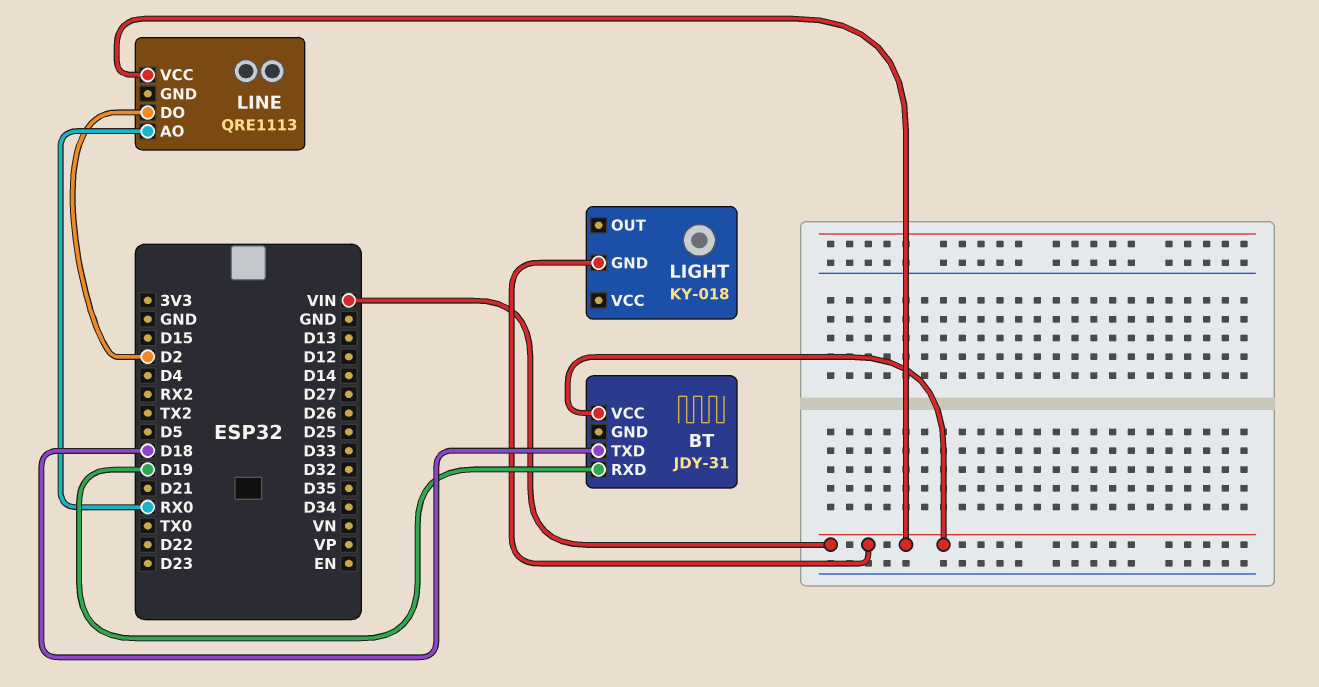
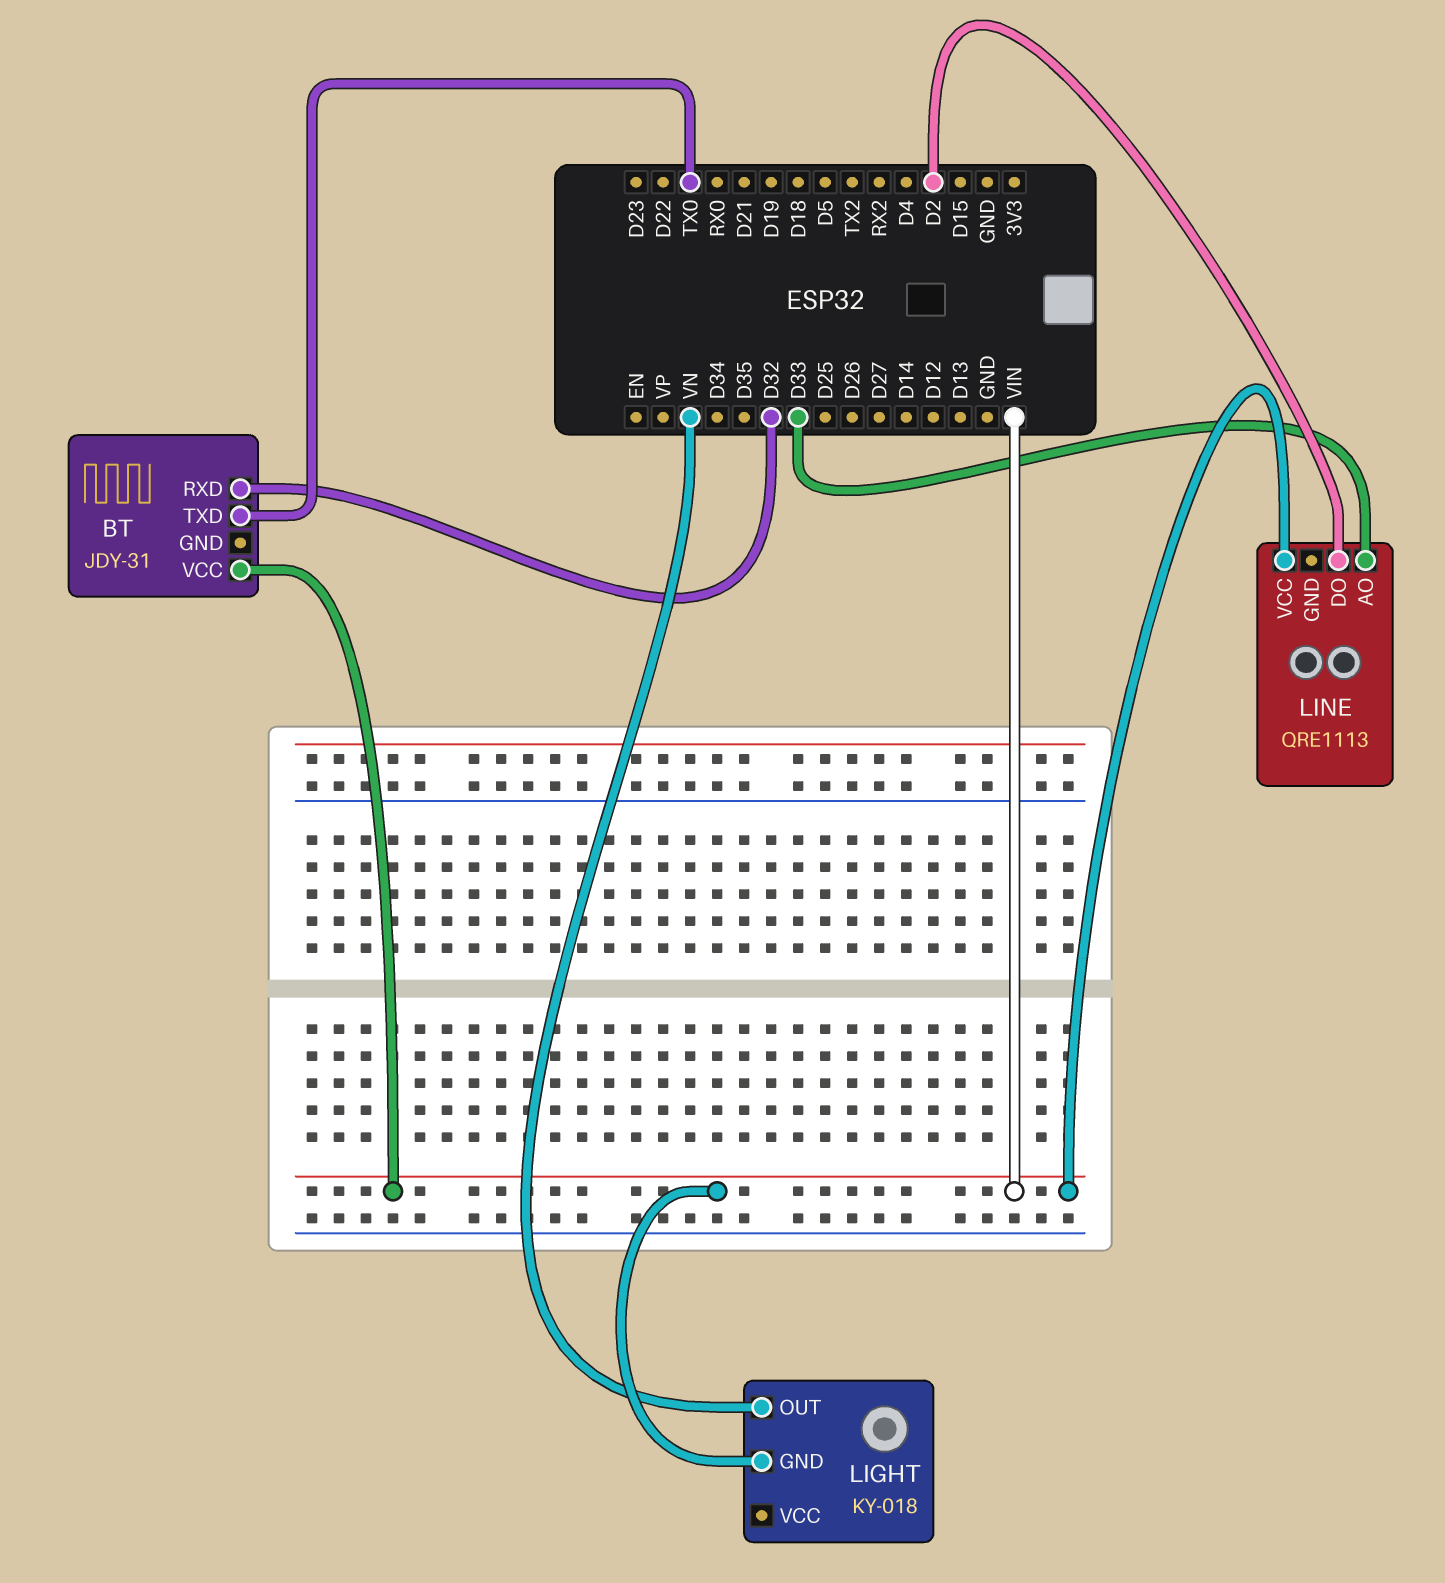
BT pin RXD: D19 -> D32
BT pin TXD: D18 -> TX0
LIGHT pin OUT: none -> VN
LINE pin AO: RX0 -> D33

